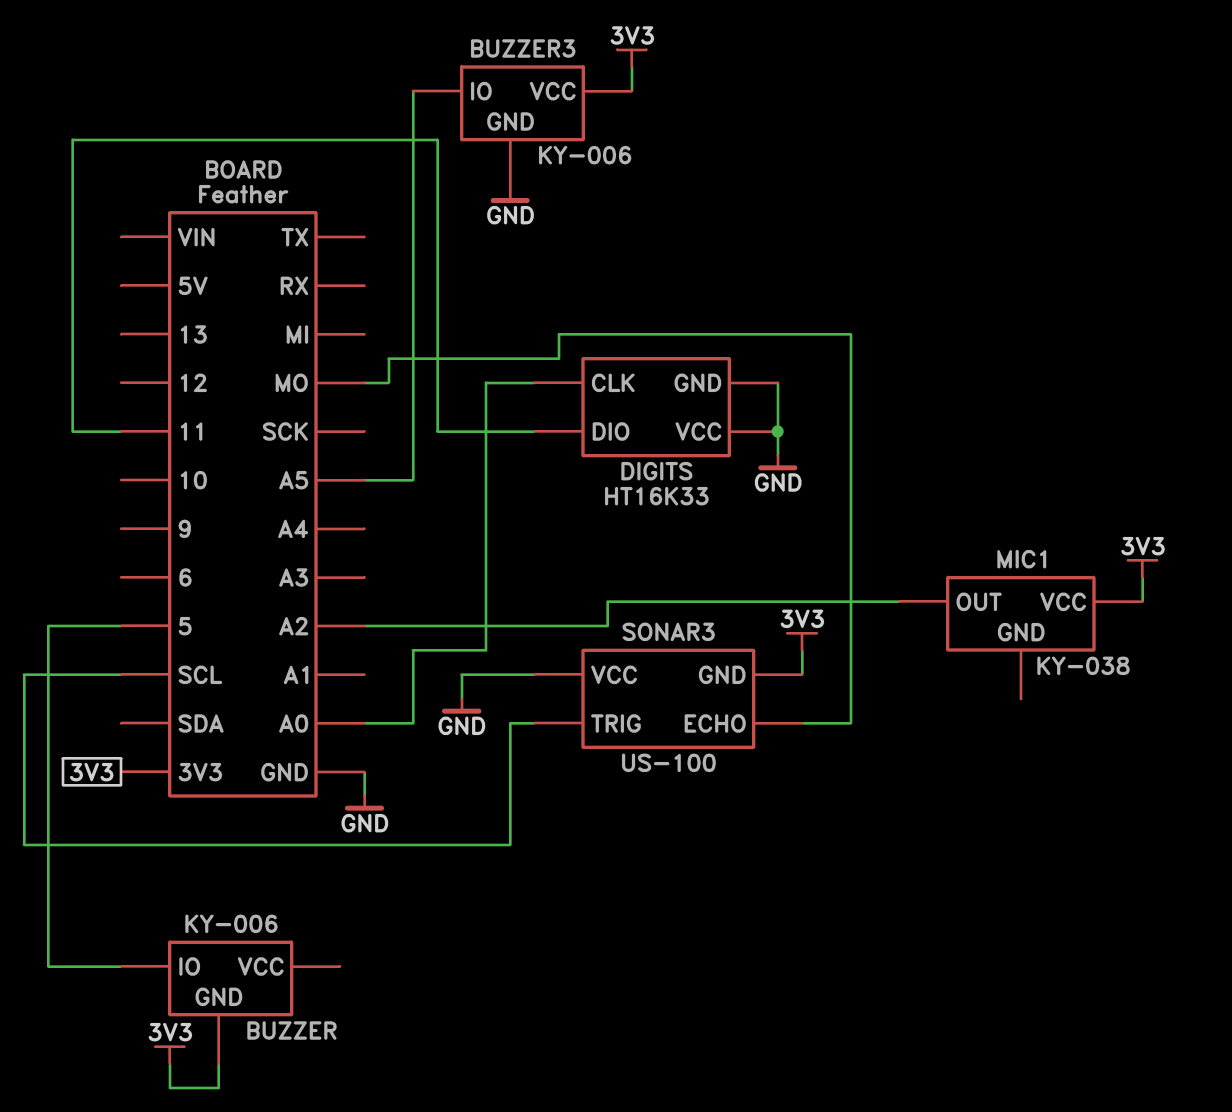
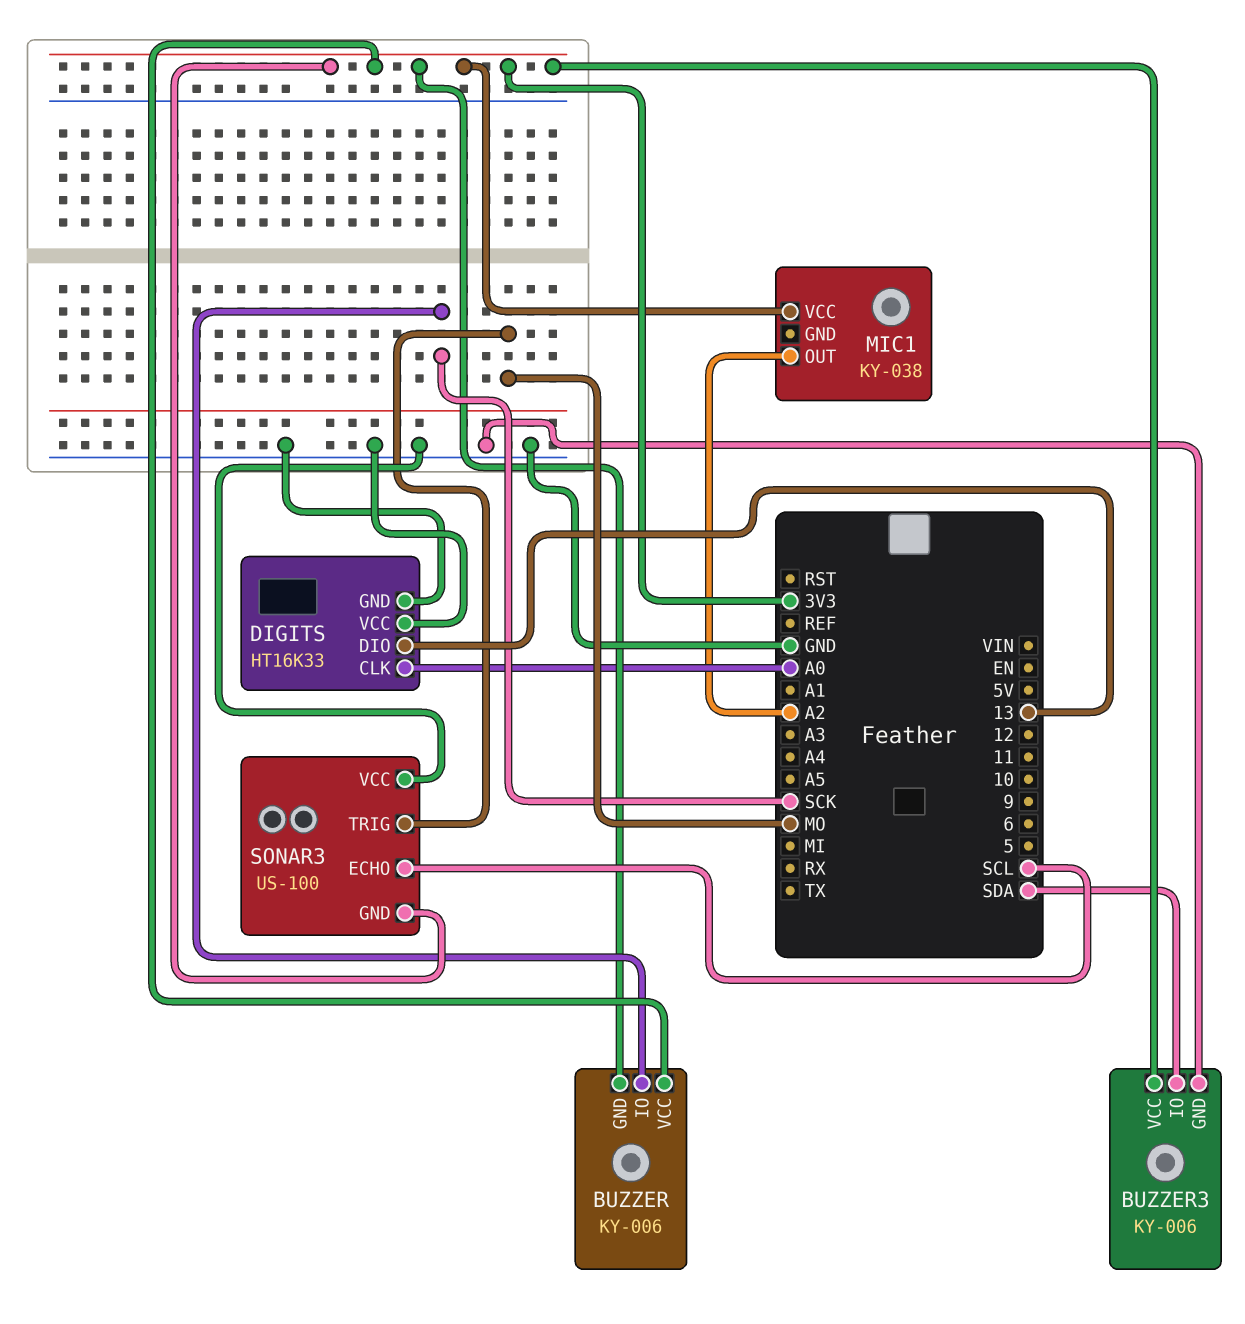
BUZZER pin IO: 5 -> SCK
BUZZER pin VCC: none -> 3V3
BUZZER3 pin IO: A5 -> SDA
DIGITS pin DIO: 11 -> 13
SONAR3 pin ECHO: MO -> SCL
SONAR3 pin TRIG: SCL -> MO

